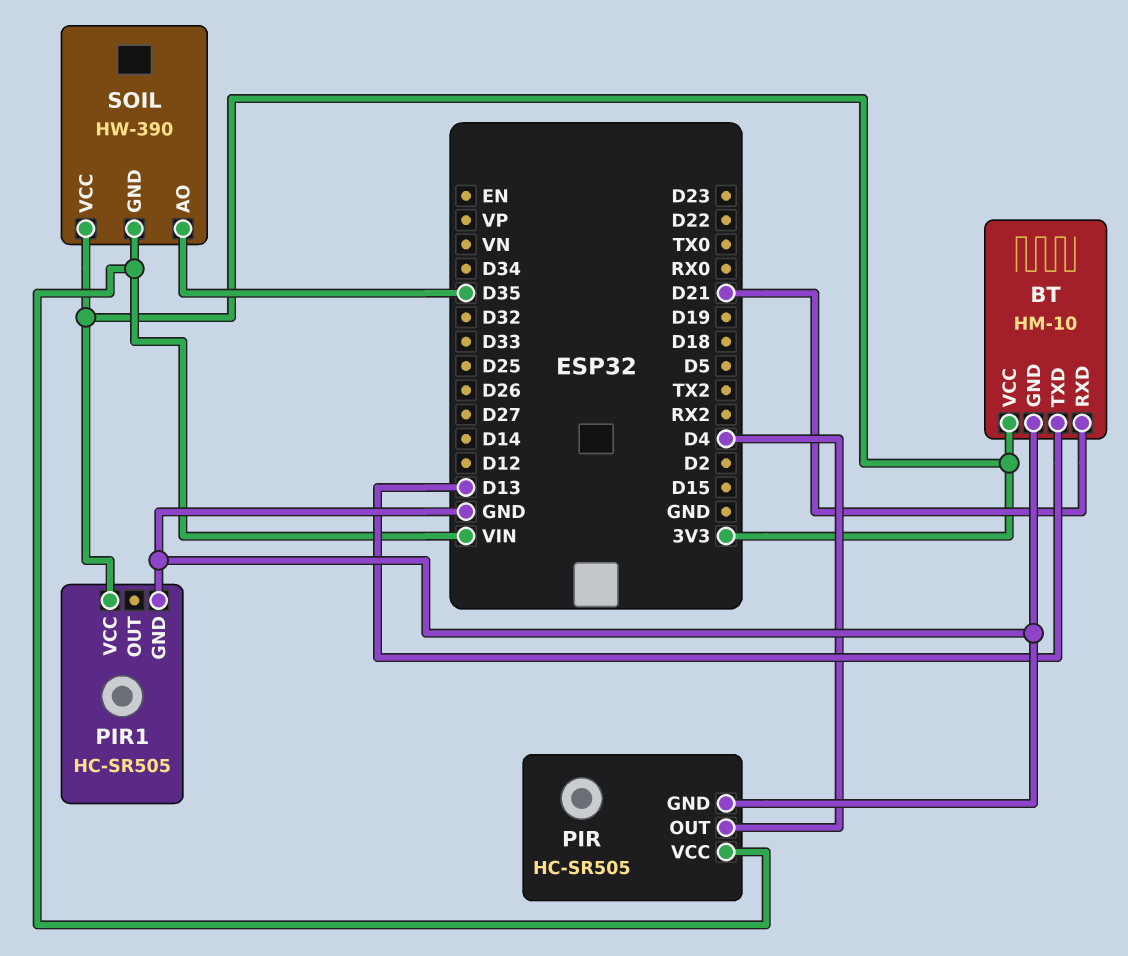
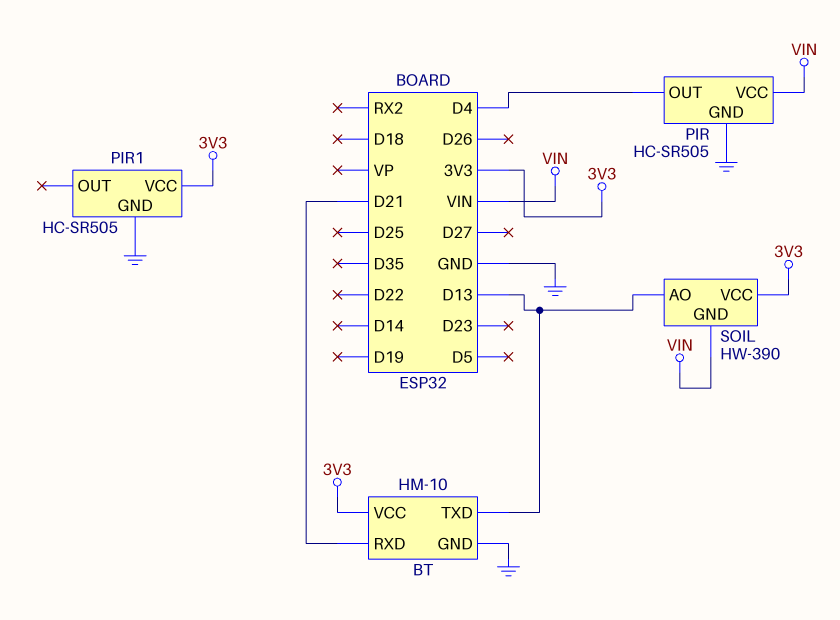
SOIL pin AO: D35 -> D13

